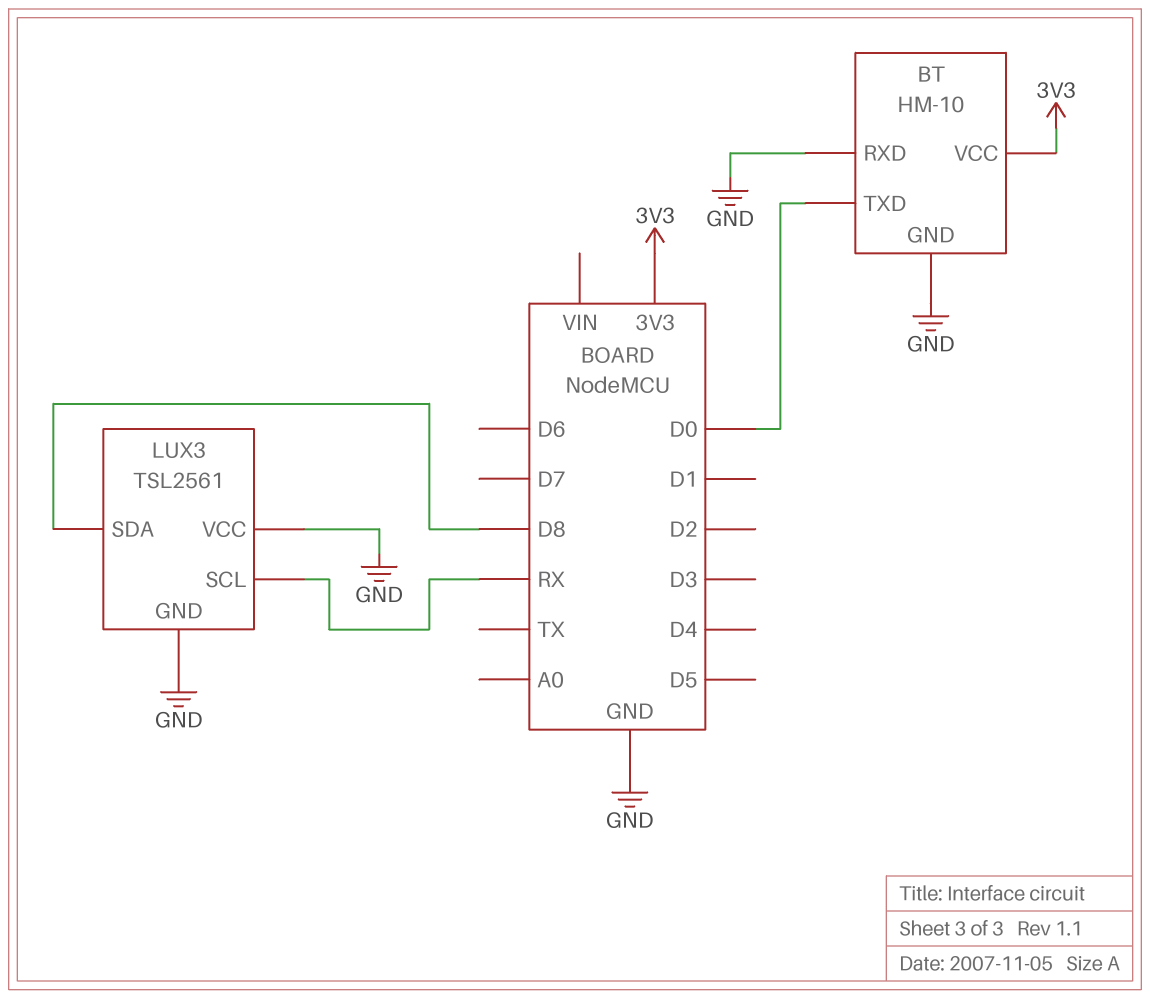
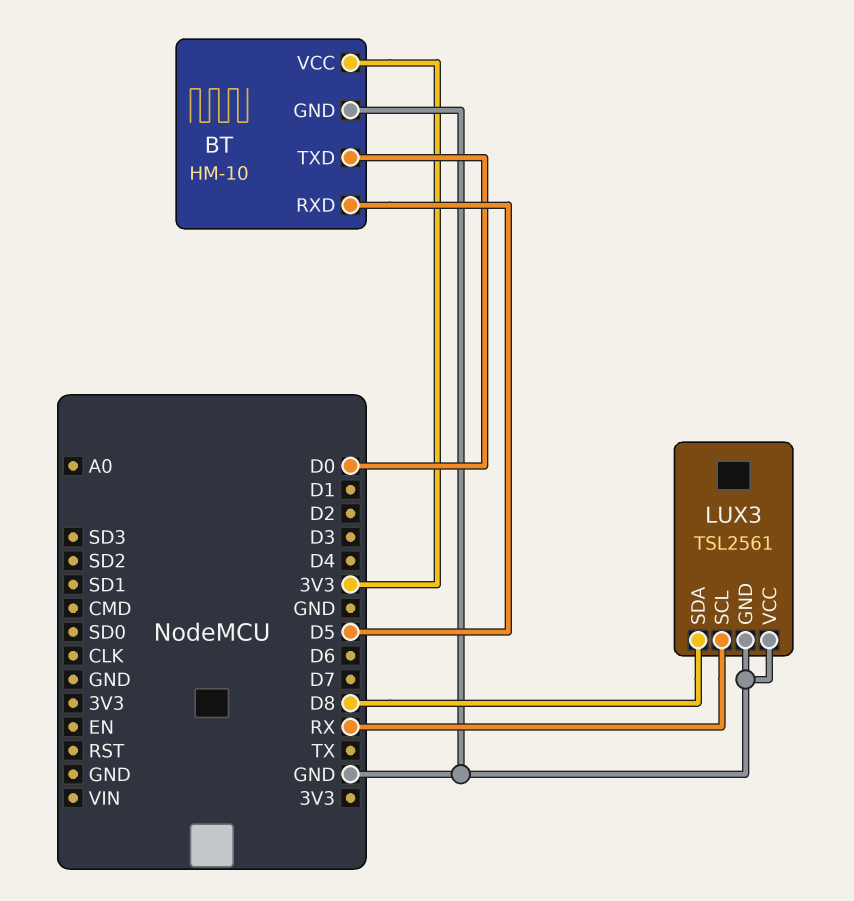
BT pin RXD: GND -> D5

